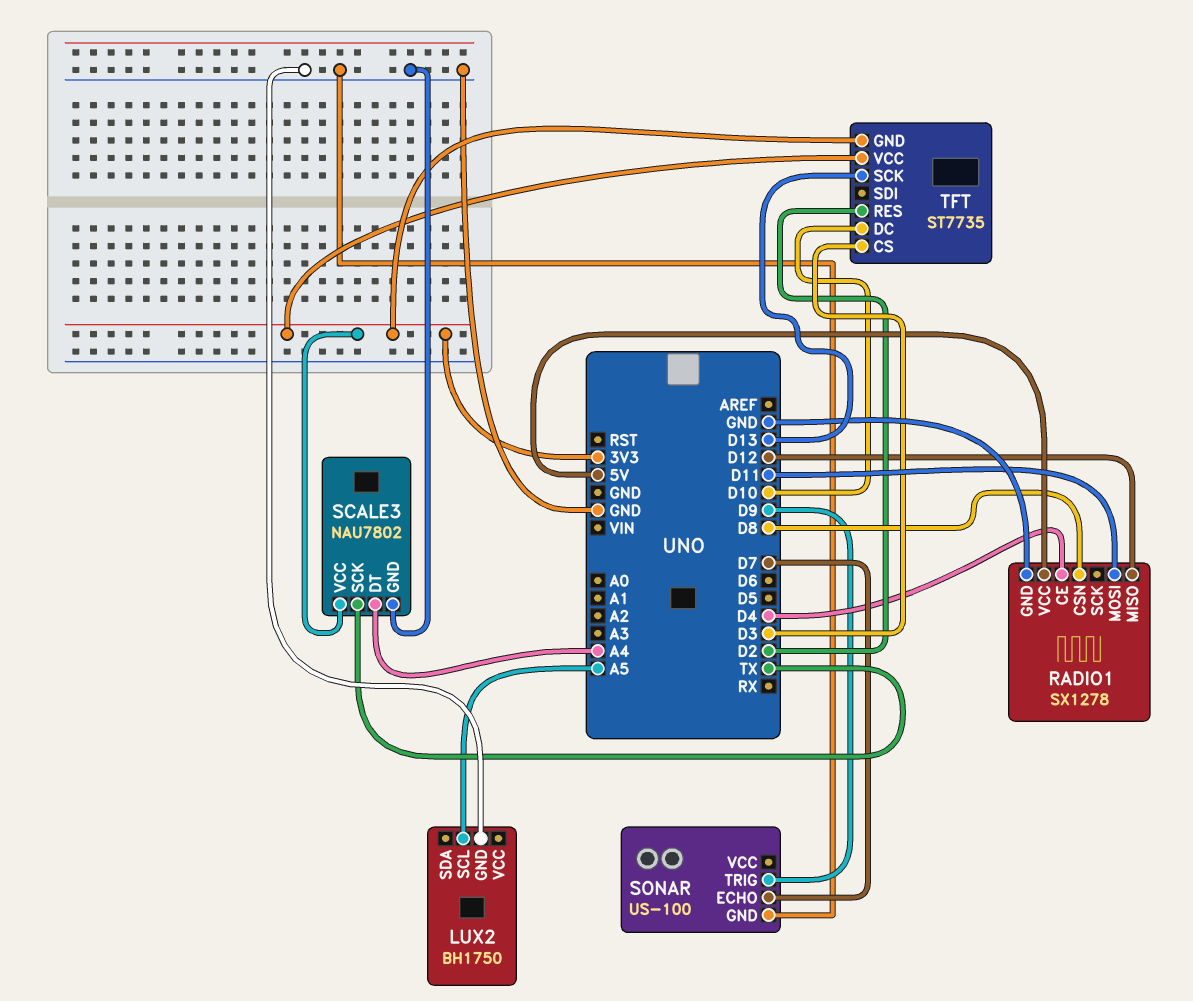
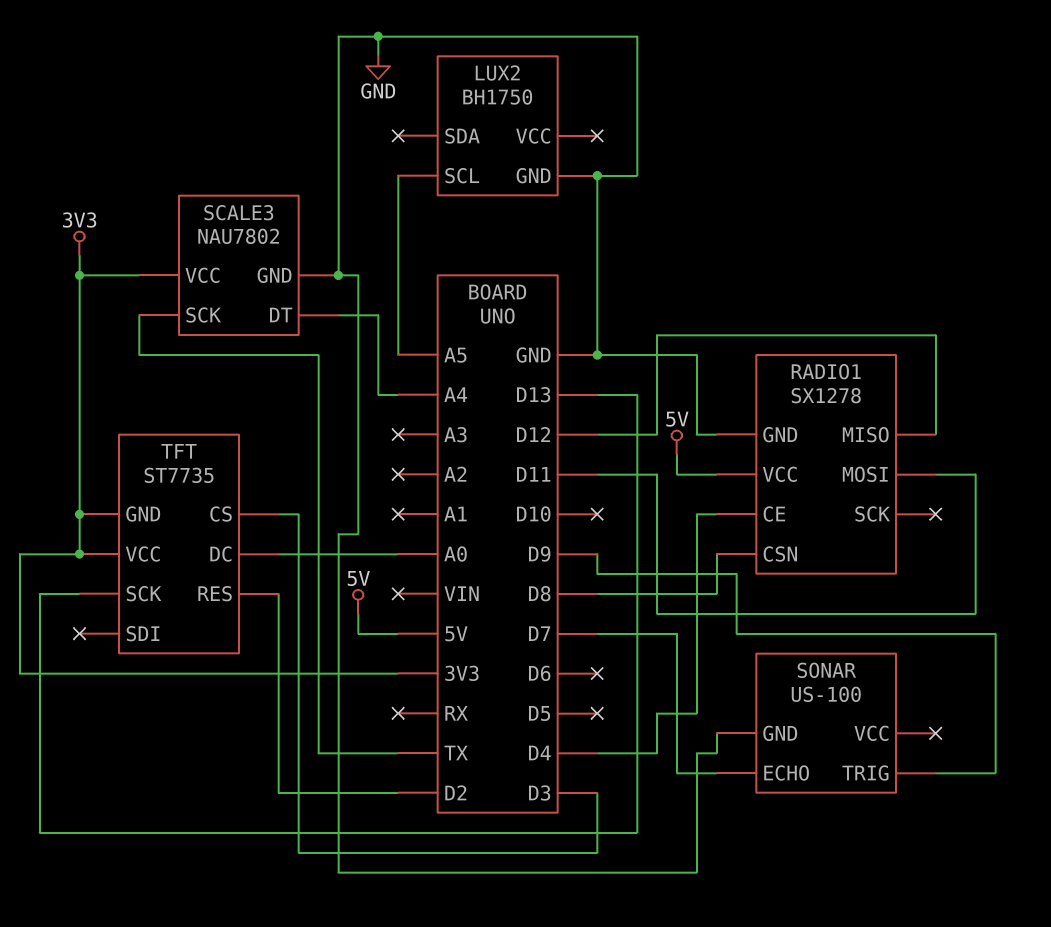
TFT pin DC: D10 -> A0

